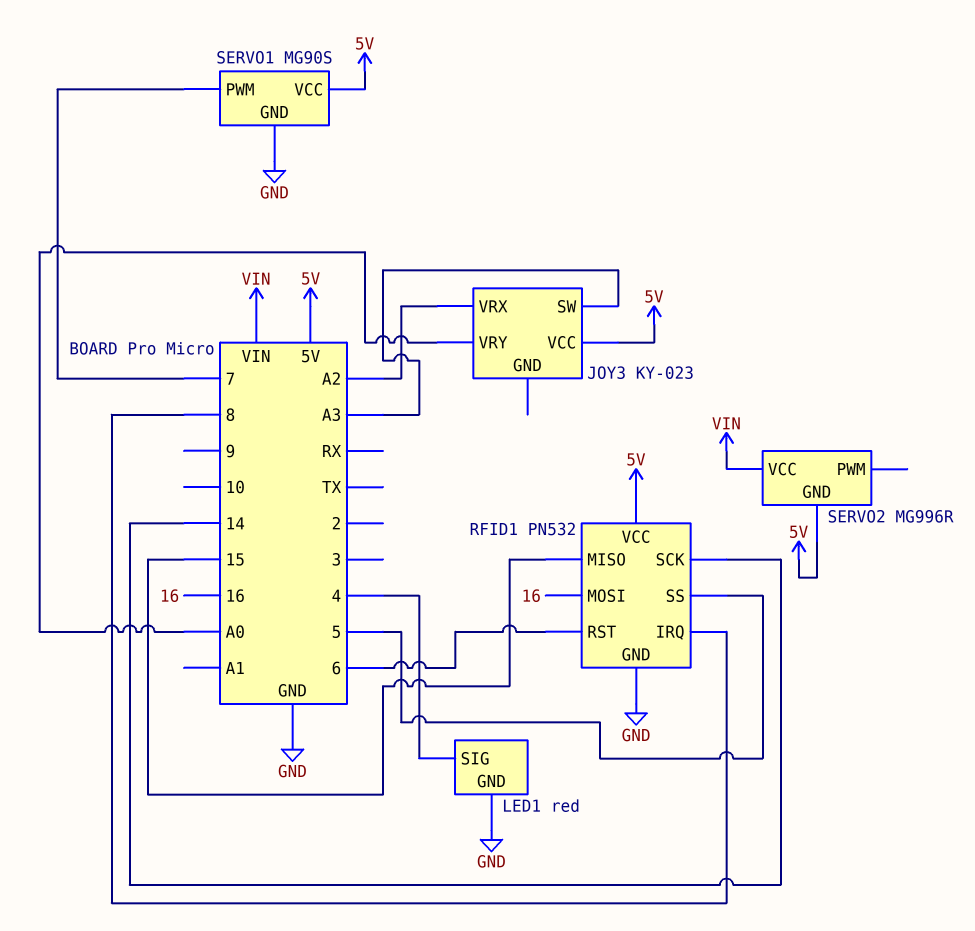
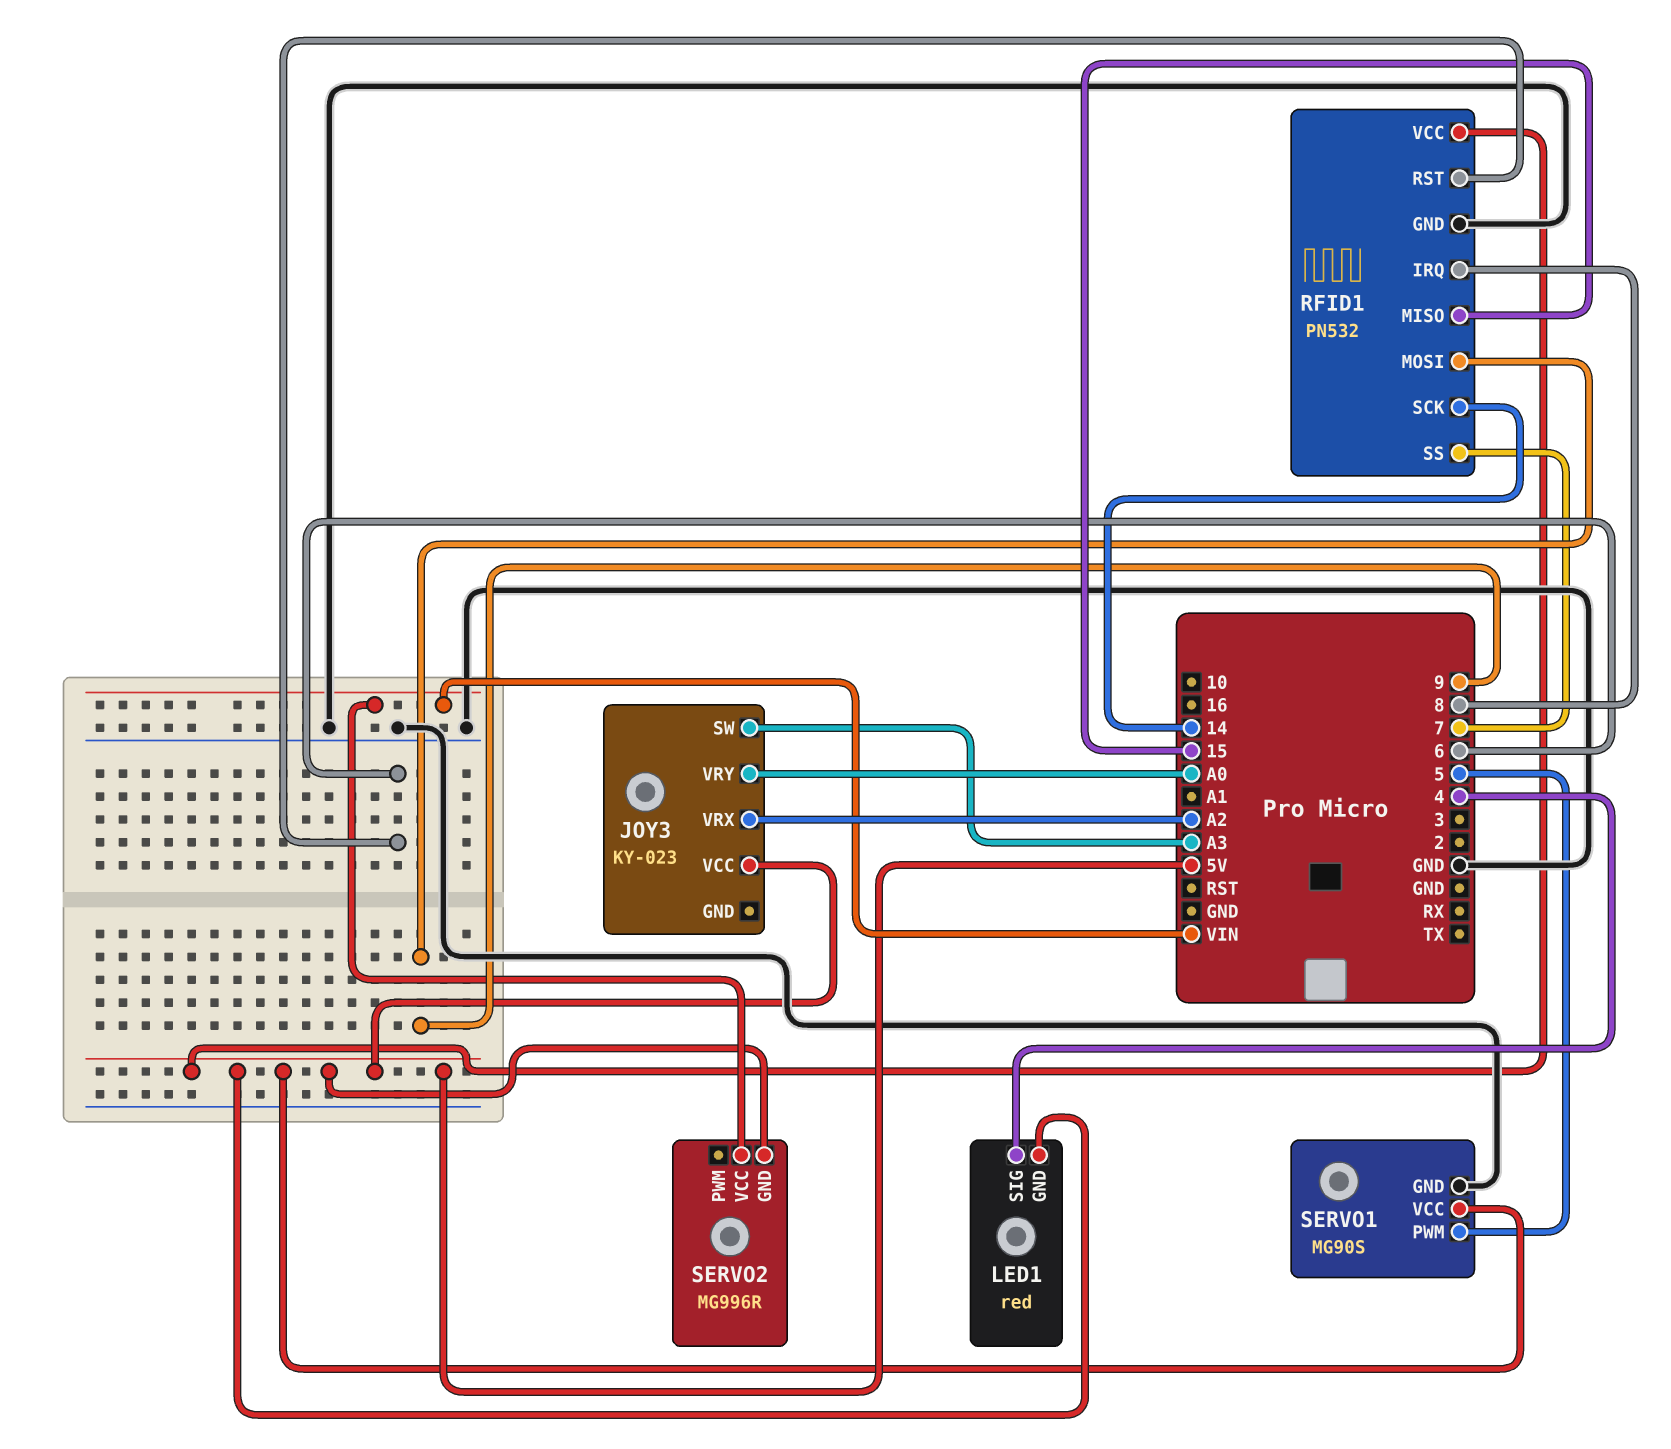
LED1 pin GND: GND -> 5V
RFID1 pin MOSI: 16 -> 9
RFID1 pin SS: 5 -> 7
SERVO1 pin PWM: 7 -> 5

